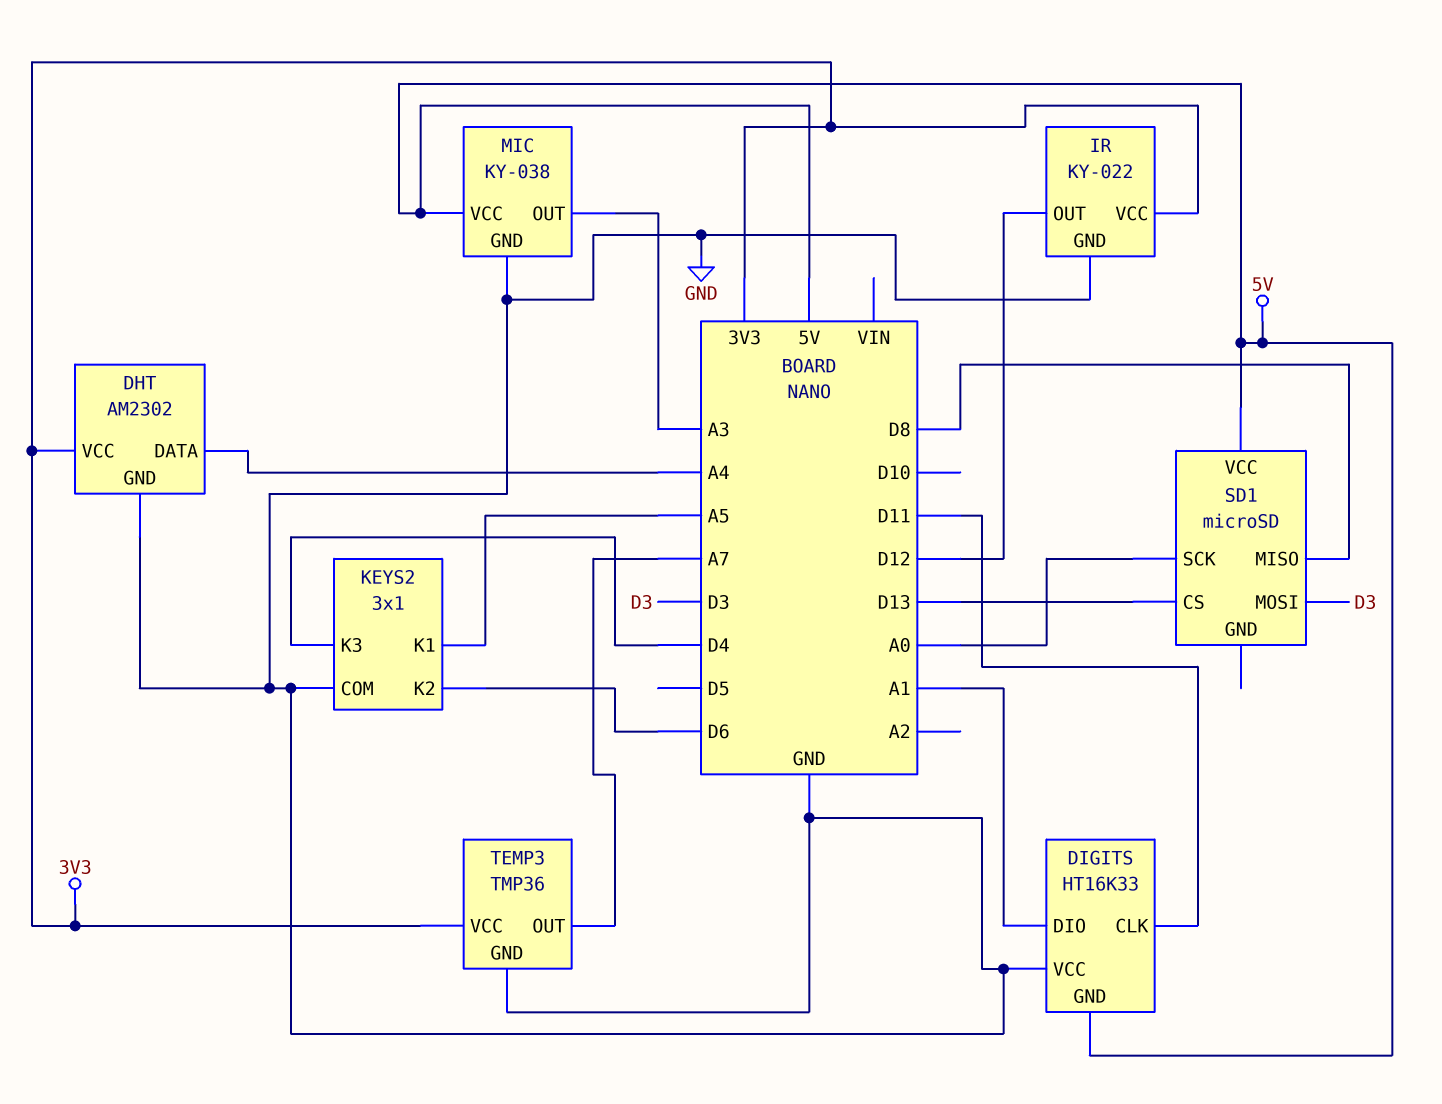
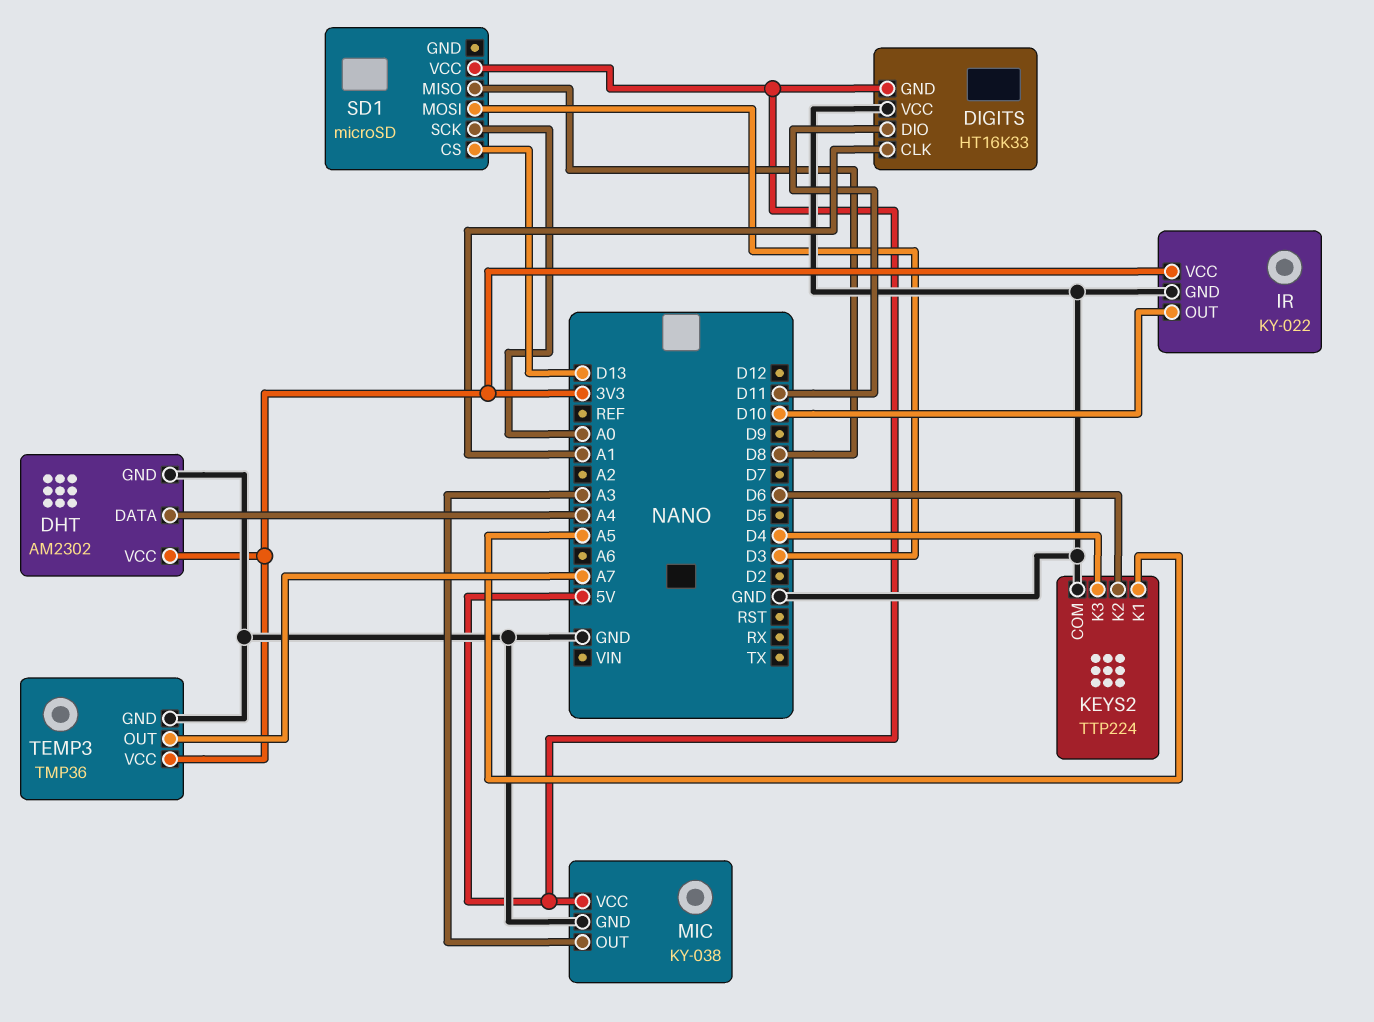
DIGITS pin CLK: D11 -> A1
DIGITS pin DIO: A1 -> D11
IR pin OUT: D12 -> D10
KEYS2: 3x1 -> TTP224

